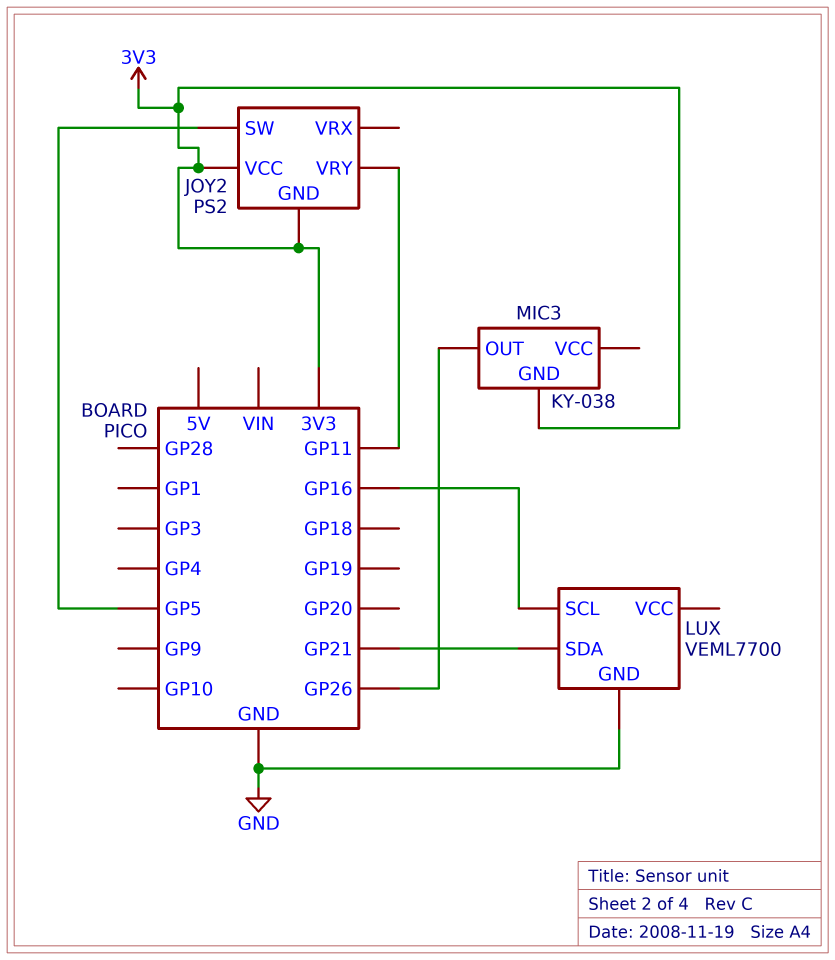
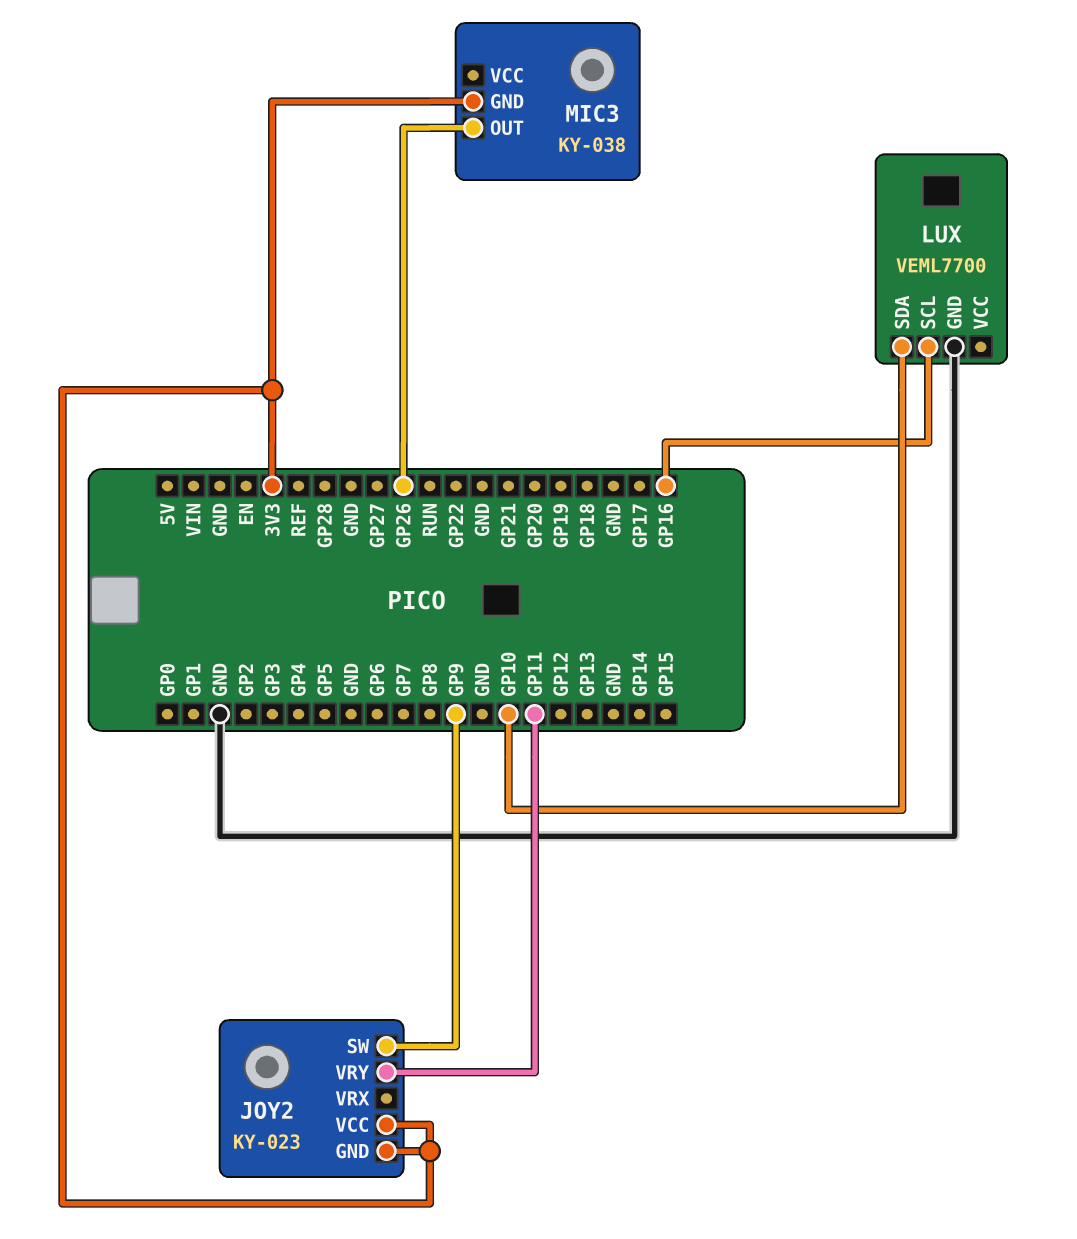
JOY2: PS2 -> KY-023
JOY2 pin SW: GP5 -> GP9
LUX pin SDA: GP21 -> GP10

